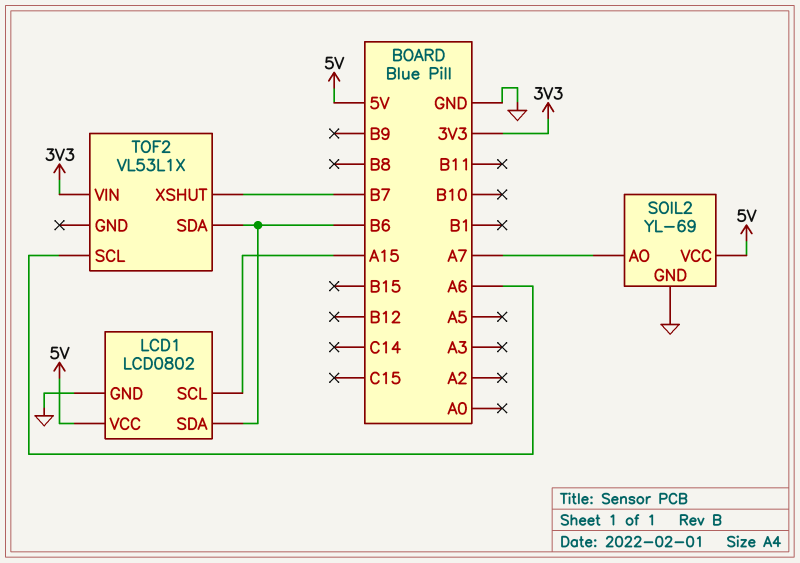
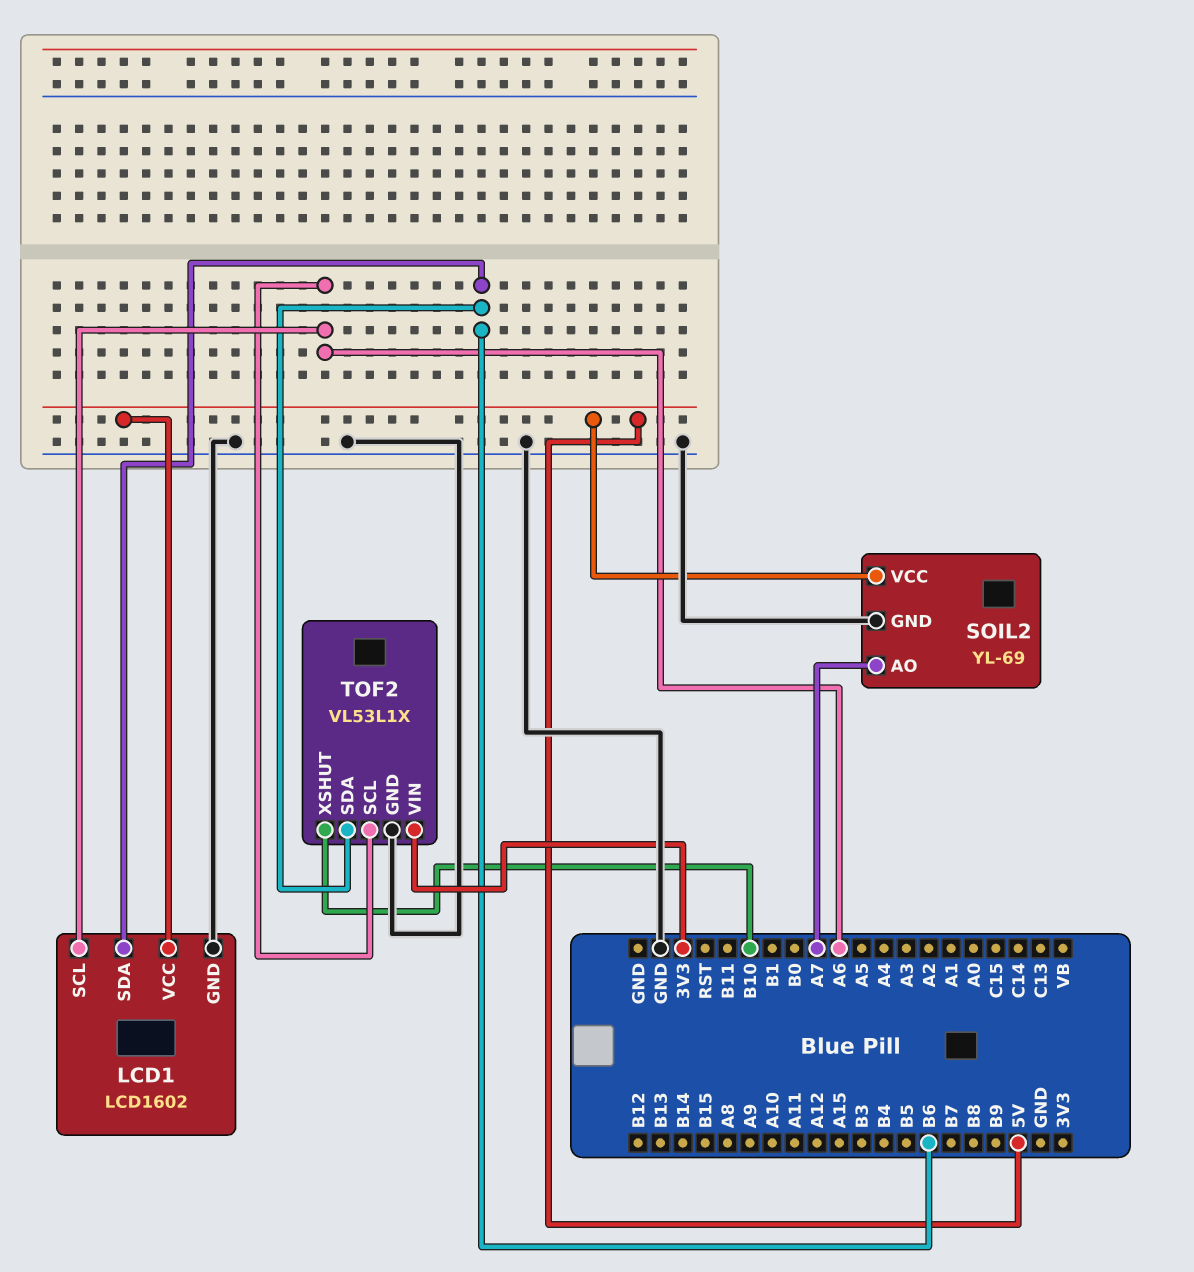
LCD1: LCD0802 -> LCD1602
LCD1 pin SCL: A15 -> A6
TOF2 pin GND: none -> GND
TOF2 pin XSHUT: B7 -> B10

